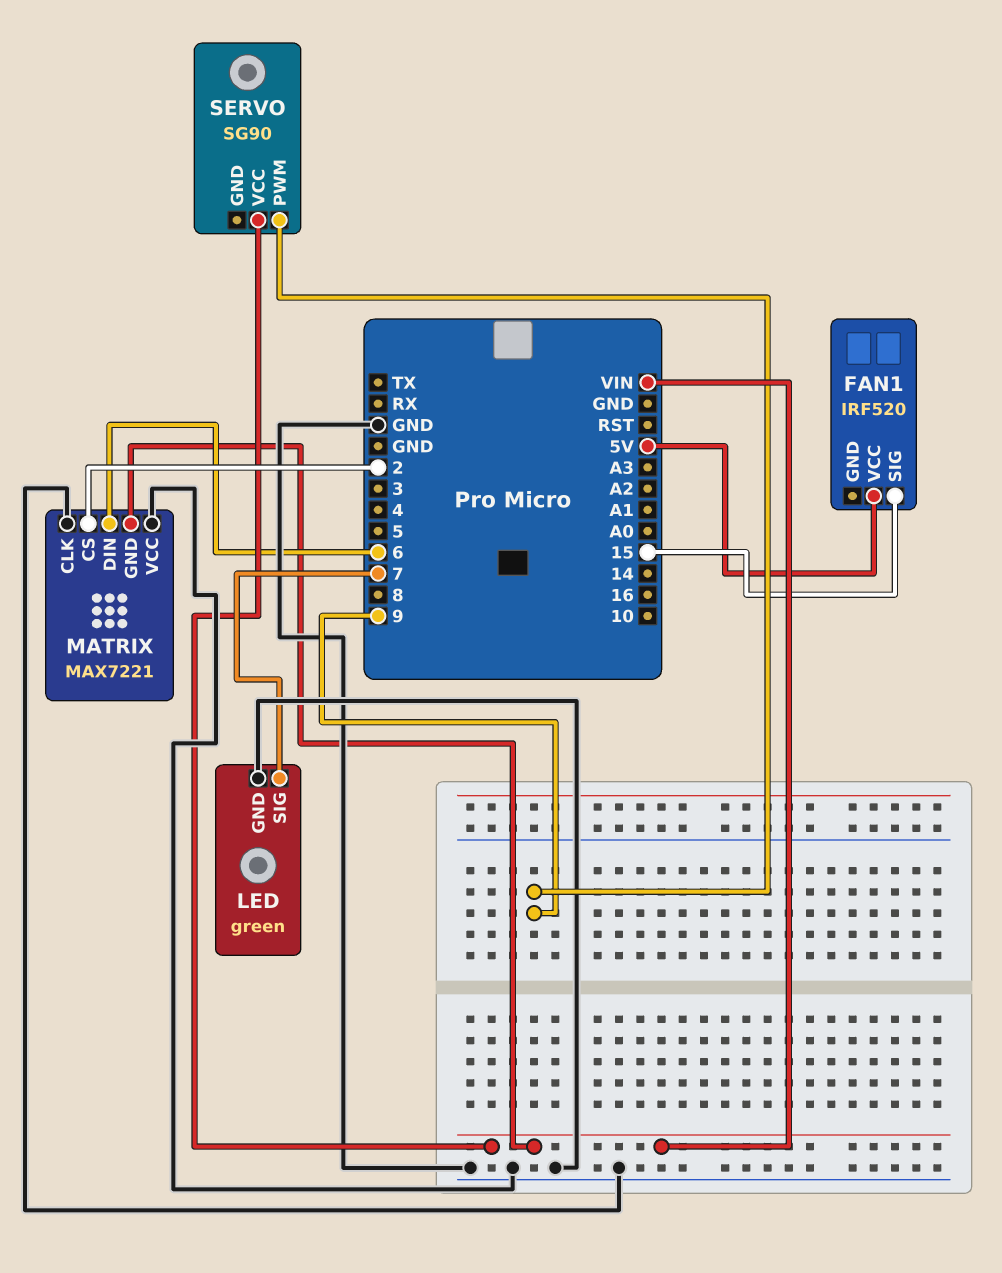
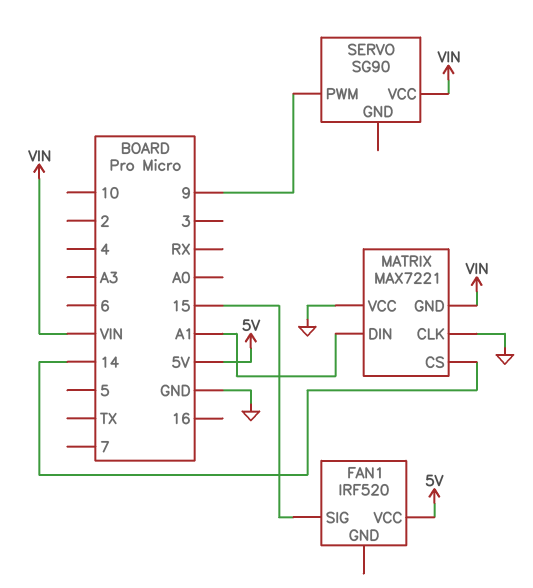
LED: green -> none
LED pin GND: GND -> none
LED pin SIG: 7 -> none
MATRIX pin CS: 2 -> 14
MATRIX pin DIN: 6 -> A1

